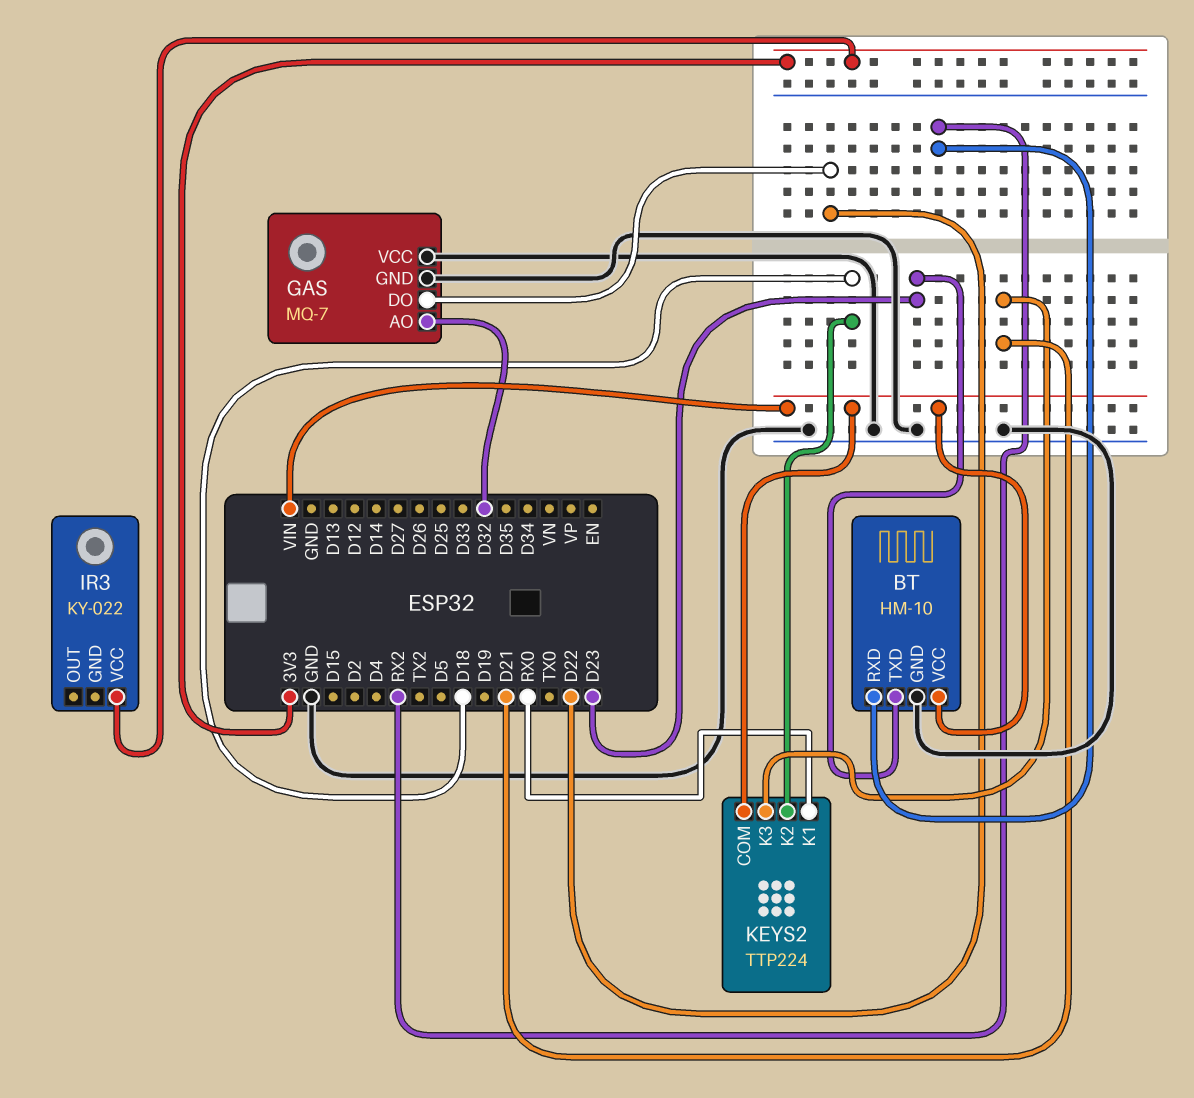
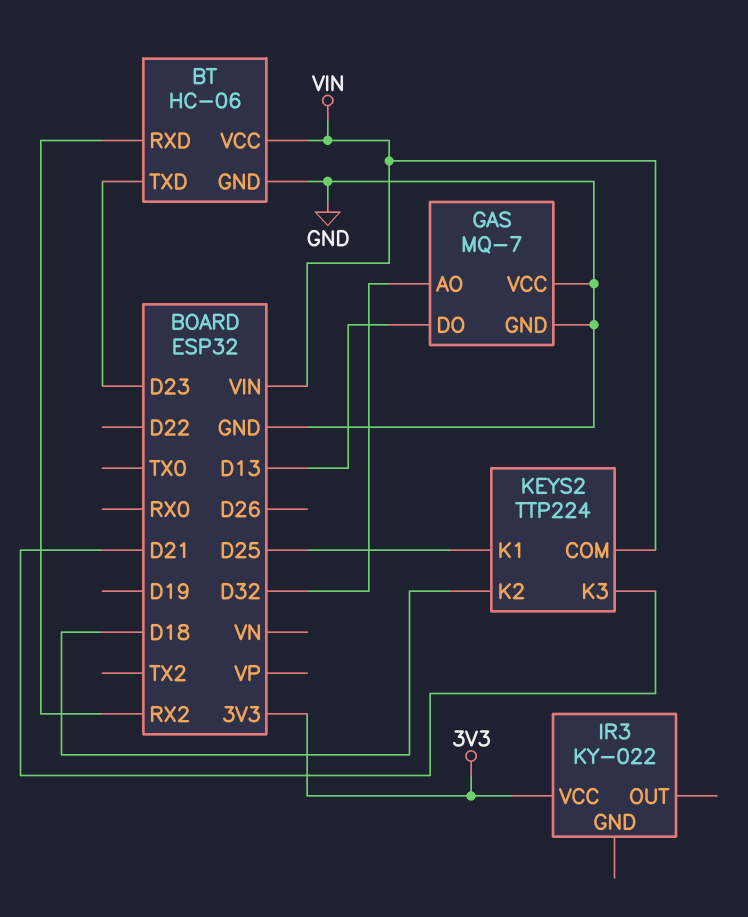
BT: HM-10 -> HC-06
GAS pin DO: D22 -> D13
KEYS2 pin K1: RX0 -> D25

